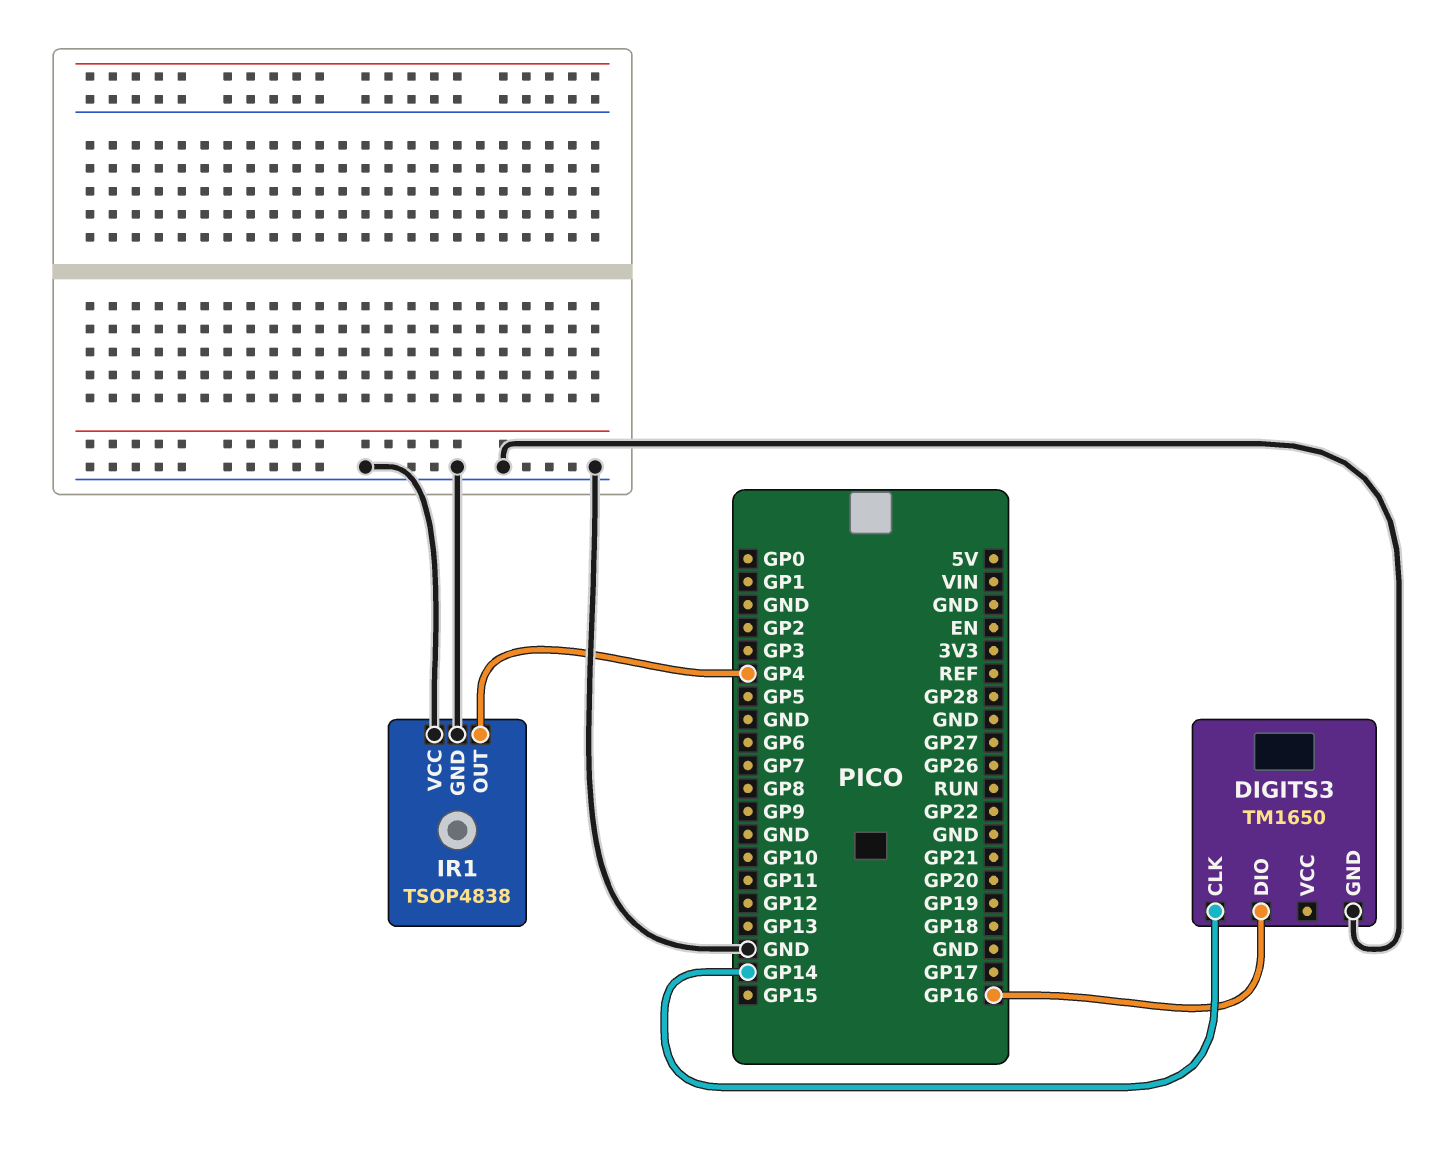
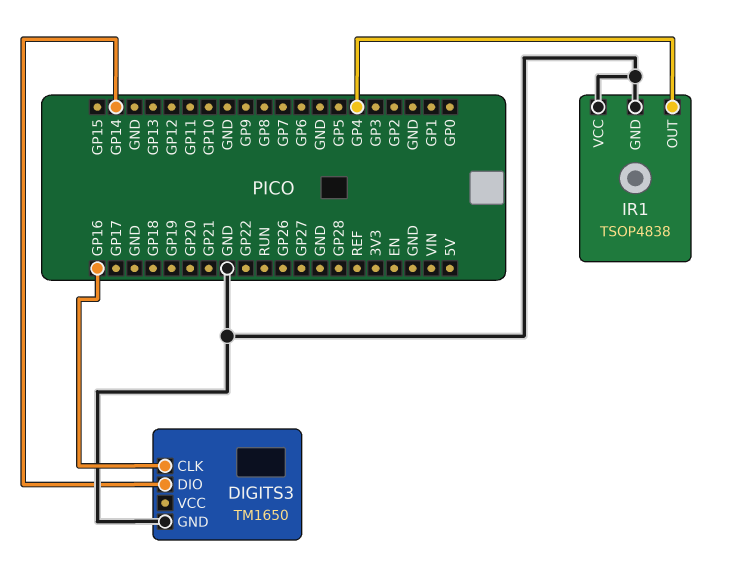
DIGITS3 pin CLK: GP14 -> GP16
DIGITS3 pin DIO: GP16 -> GP14

